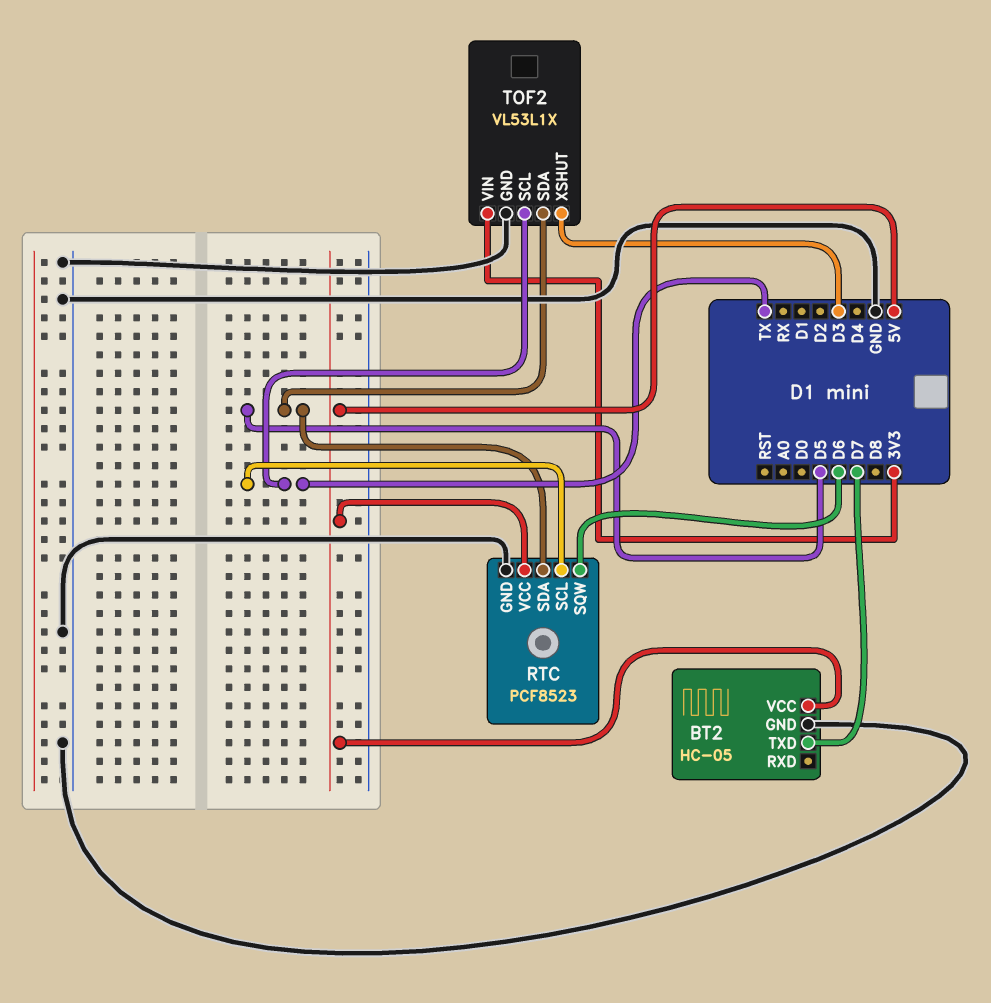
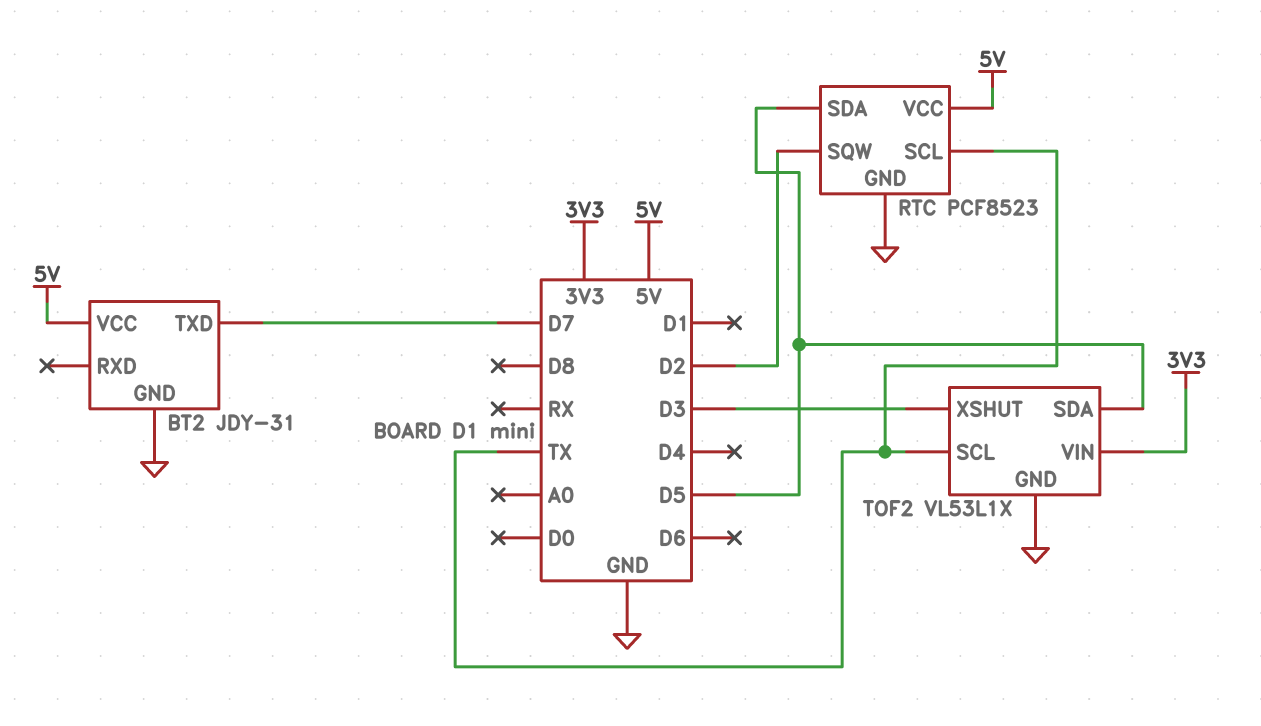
BT2: HC-05 -> JDY-31
RTC pin SQW: D6 -> D2

